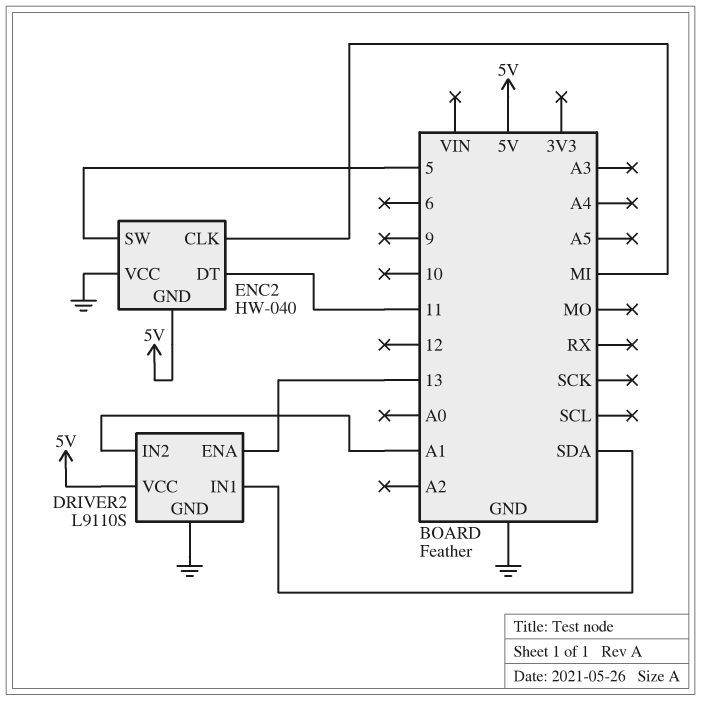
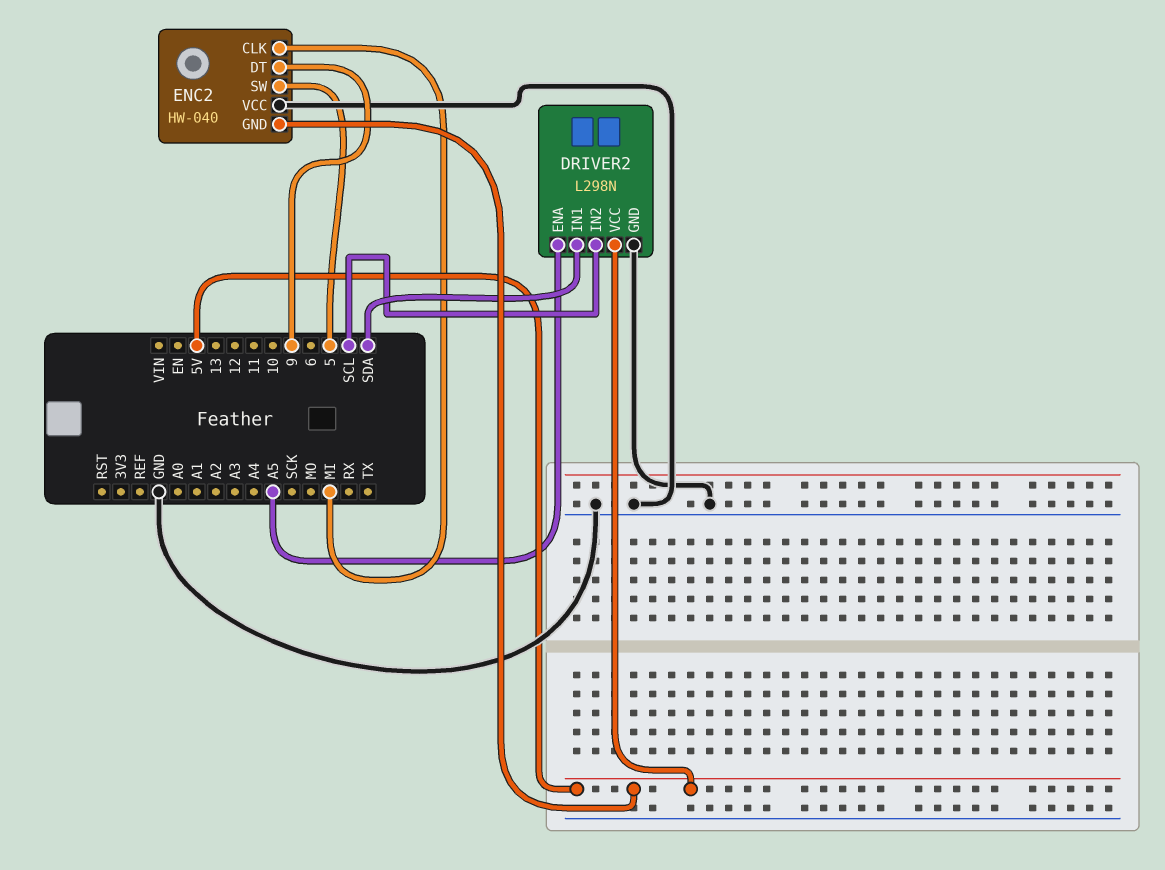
DRIVER2: L9110S -> L298N
DRIVER2 pin ENA: 13 -> A5
DRIVER2 pin IN2: A1 -> SCL
ENC2 pin DT: 11 -> 9

